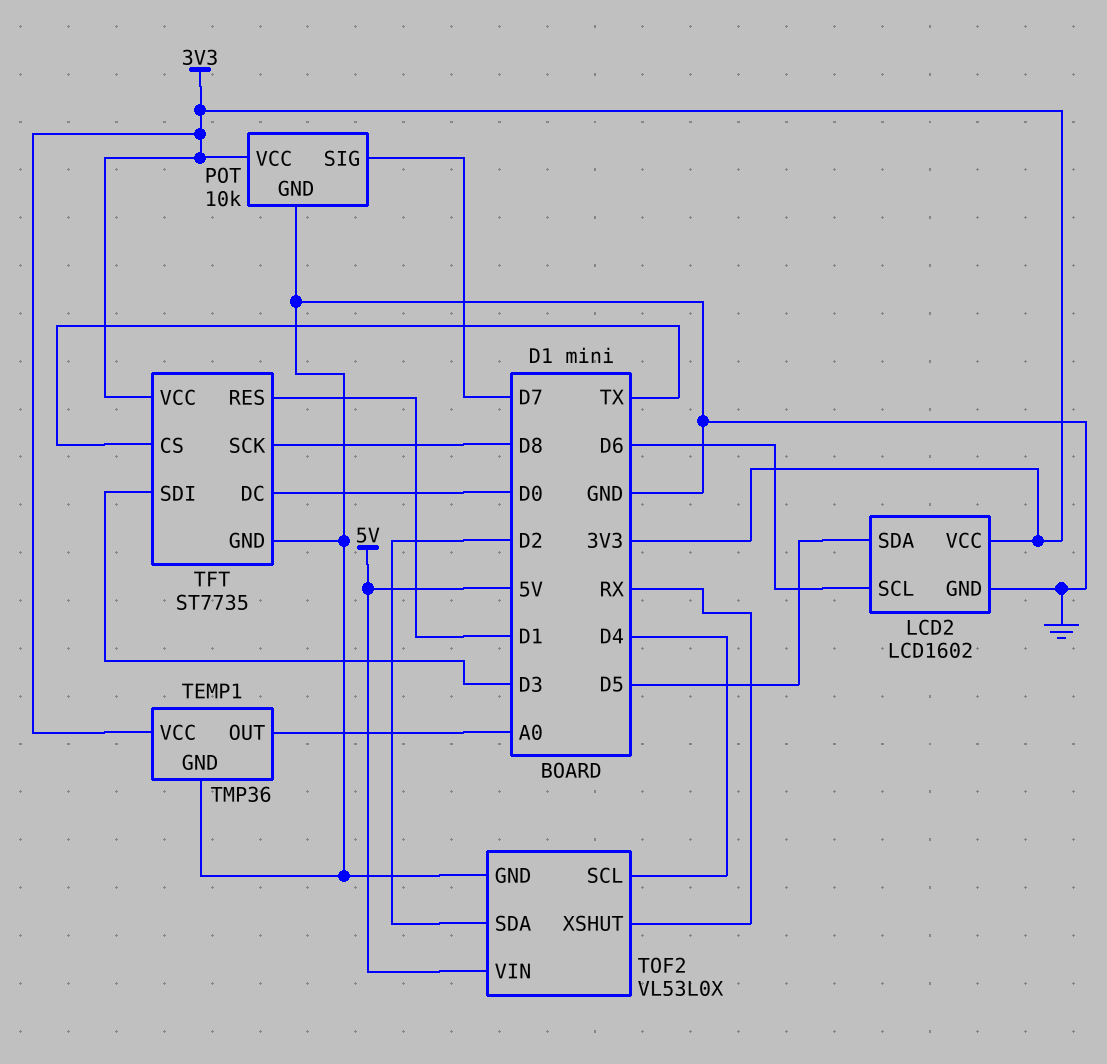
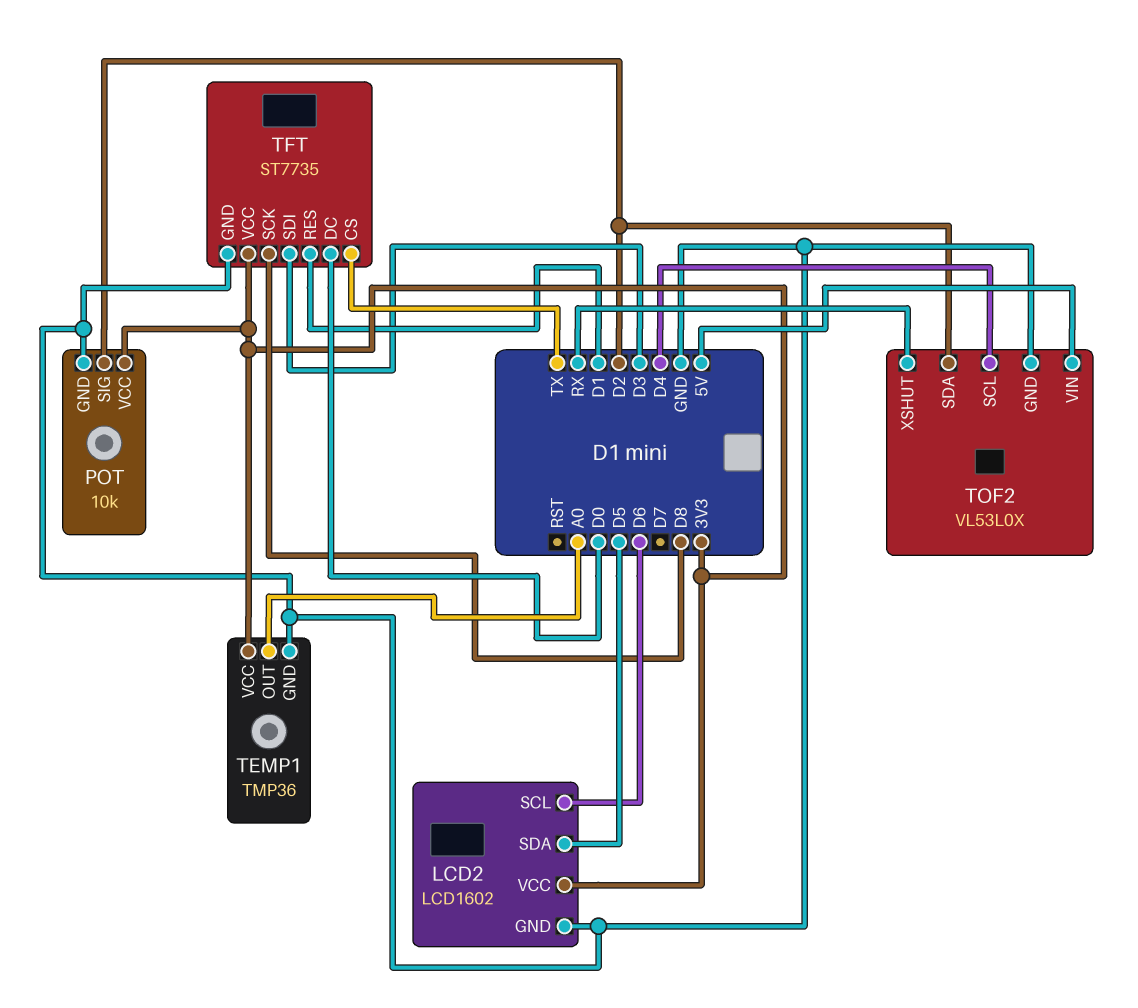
POT pin SIG: D7 -> D2

